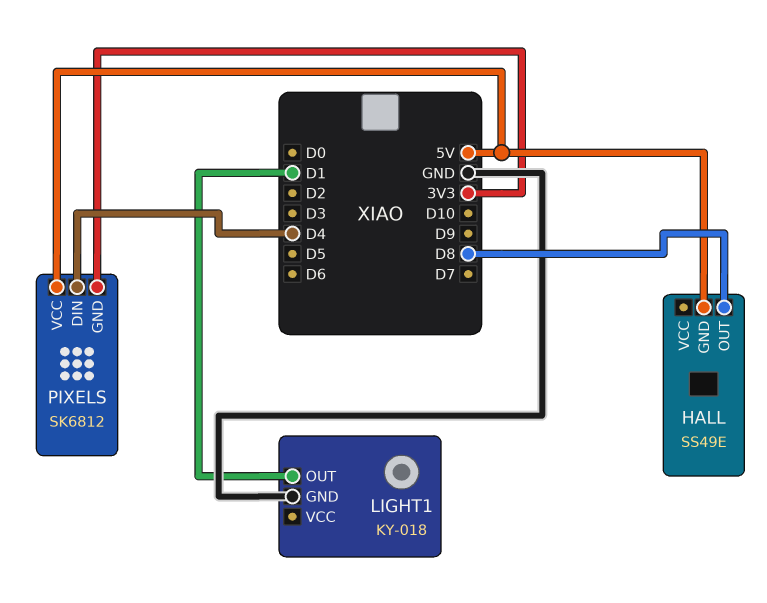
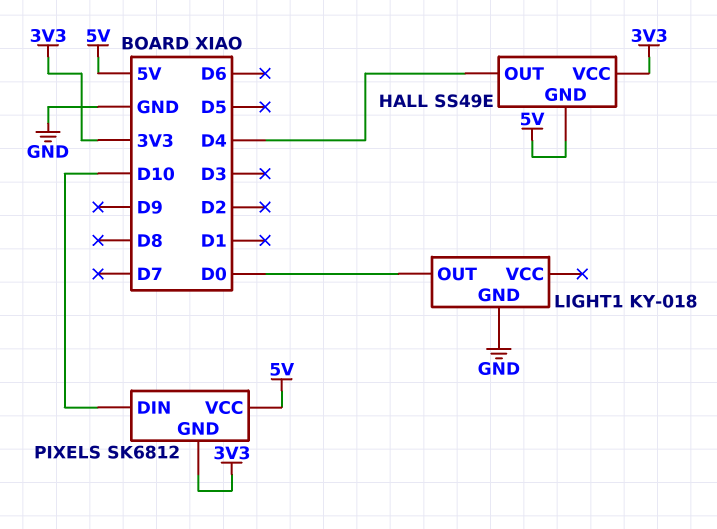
HALL pin OUT: D8 -> D4
HALL pin VCC: none -> 3V3
LIGHT1 pin OUT: D1 -> D0
PIXELS pin DIN: D4 -> D10

